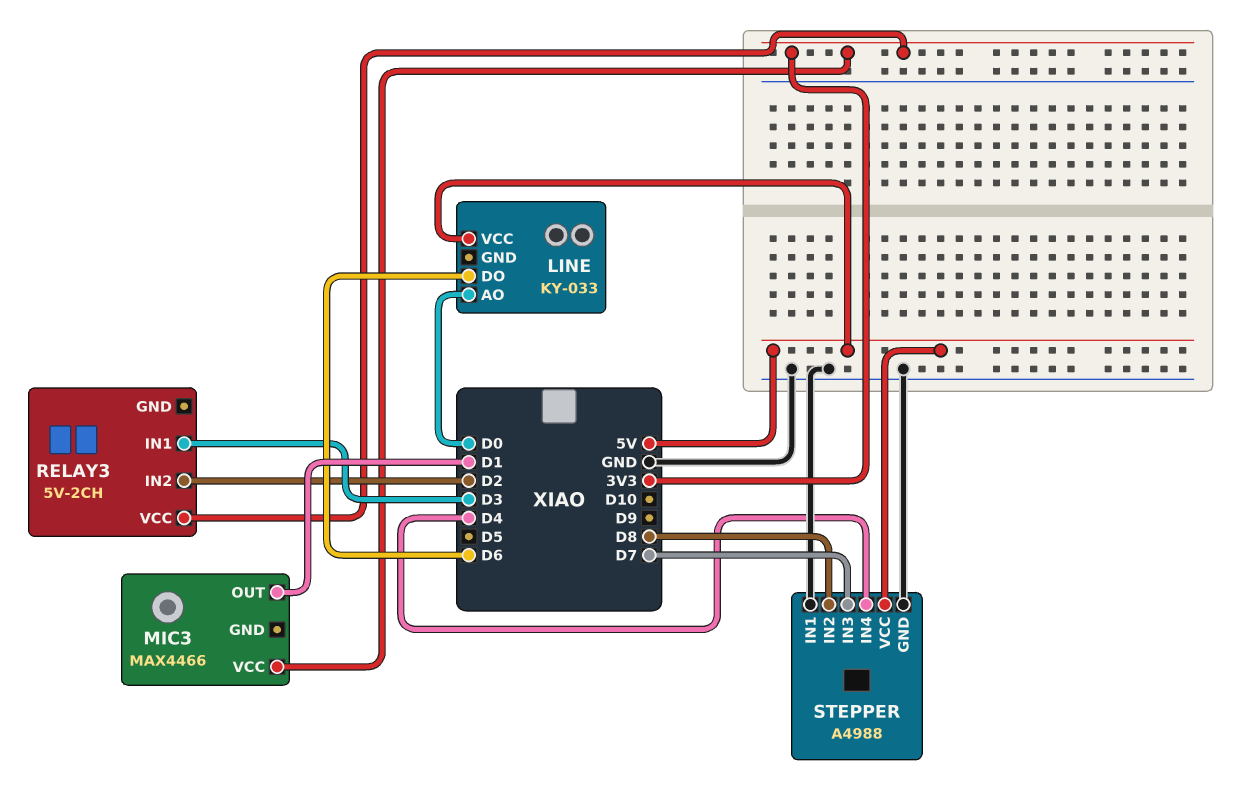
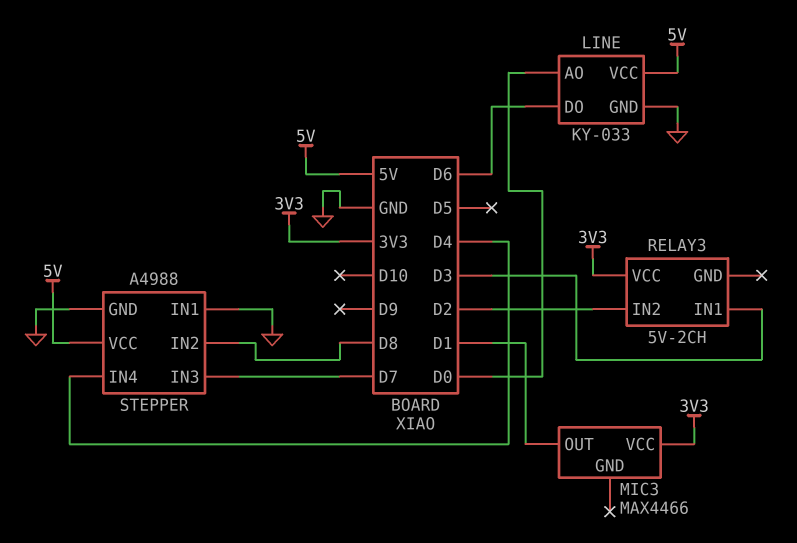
LINE pin GND: none -> GND

